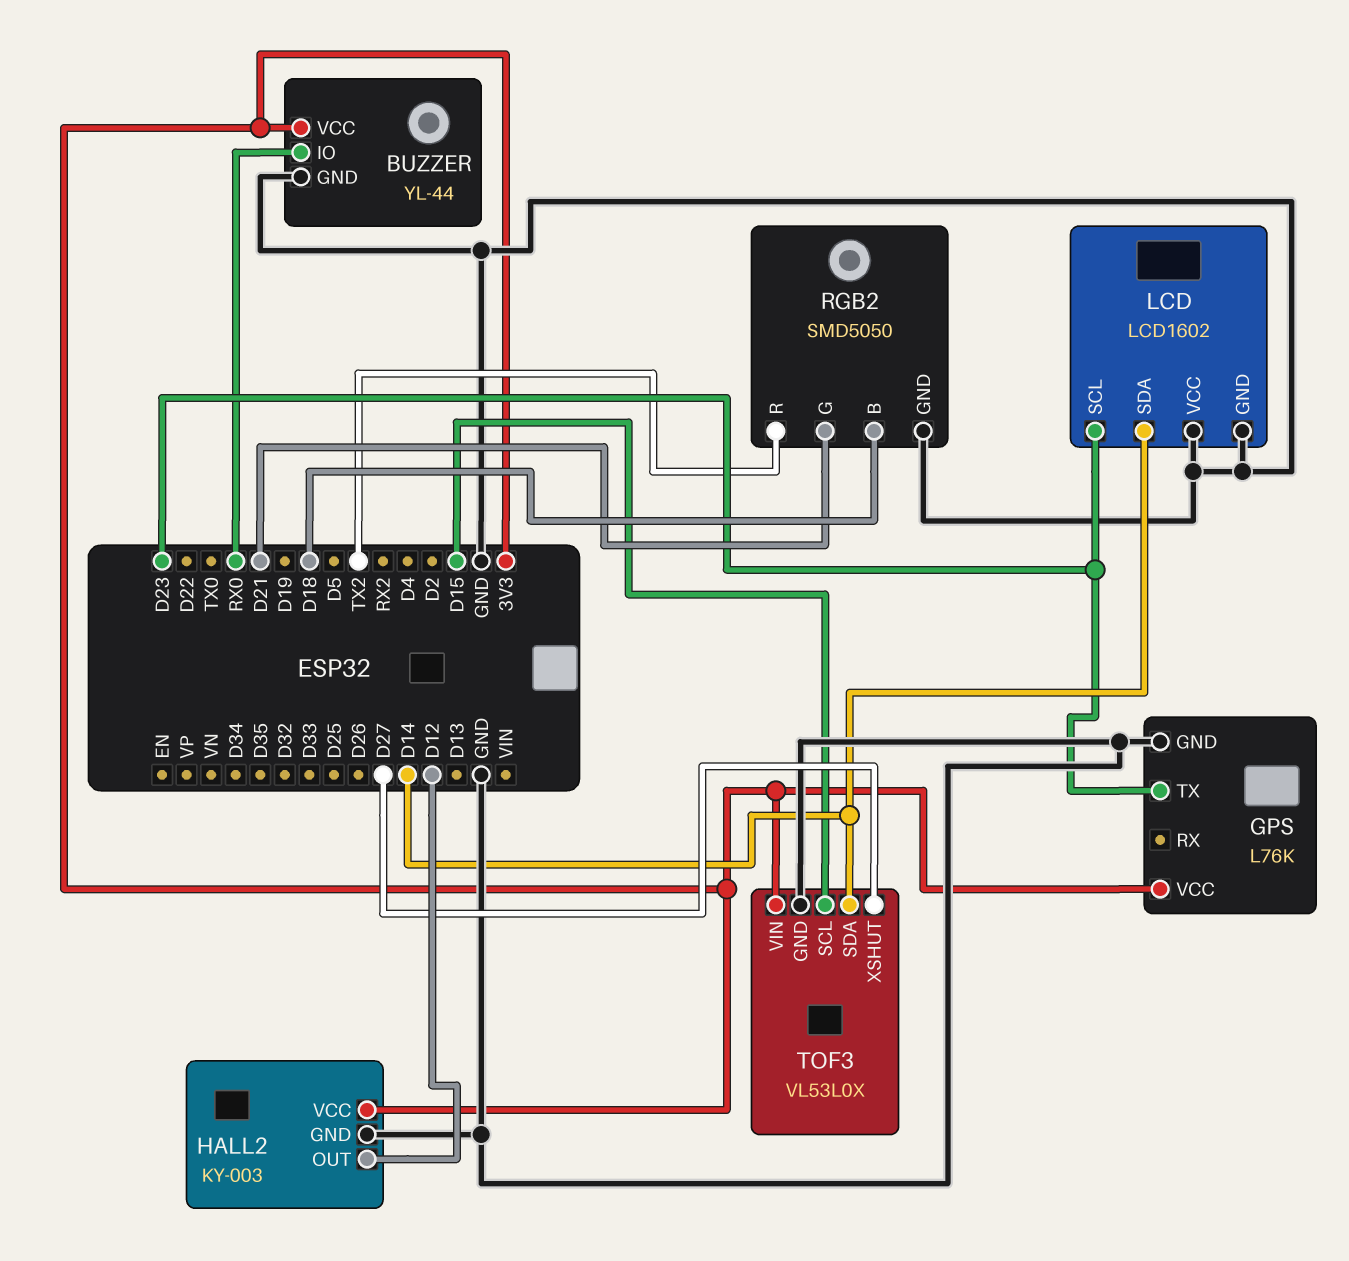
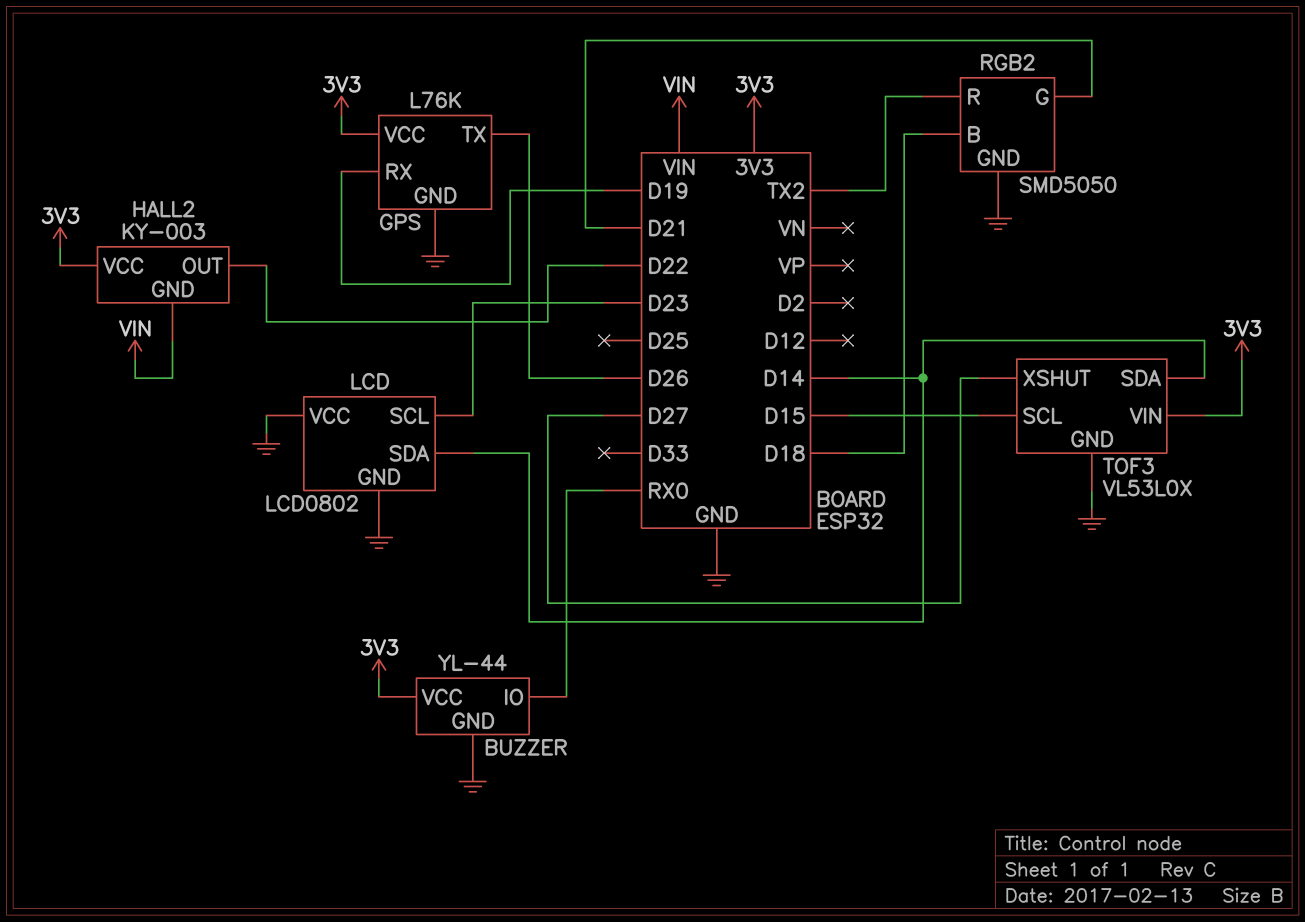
GPS pin RX: none -> D19
GPS pin TX: D23 -> D26
HALL2 pin GND: GND -> VIN
HALL2 pin OUT: D12 -> D22
LCD: LCD1602 -> LCD0802

